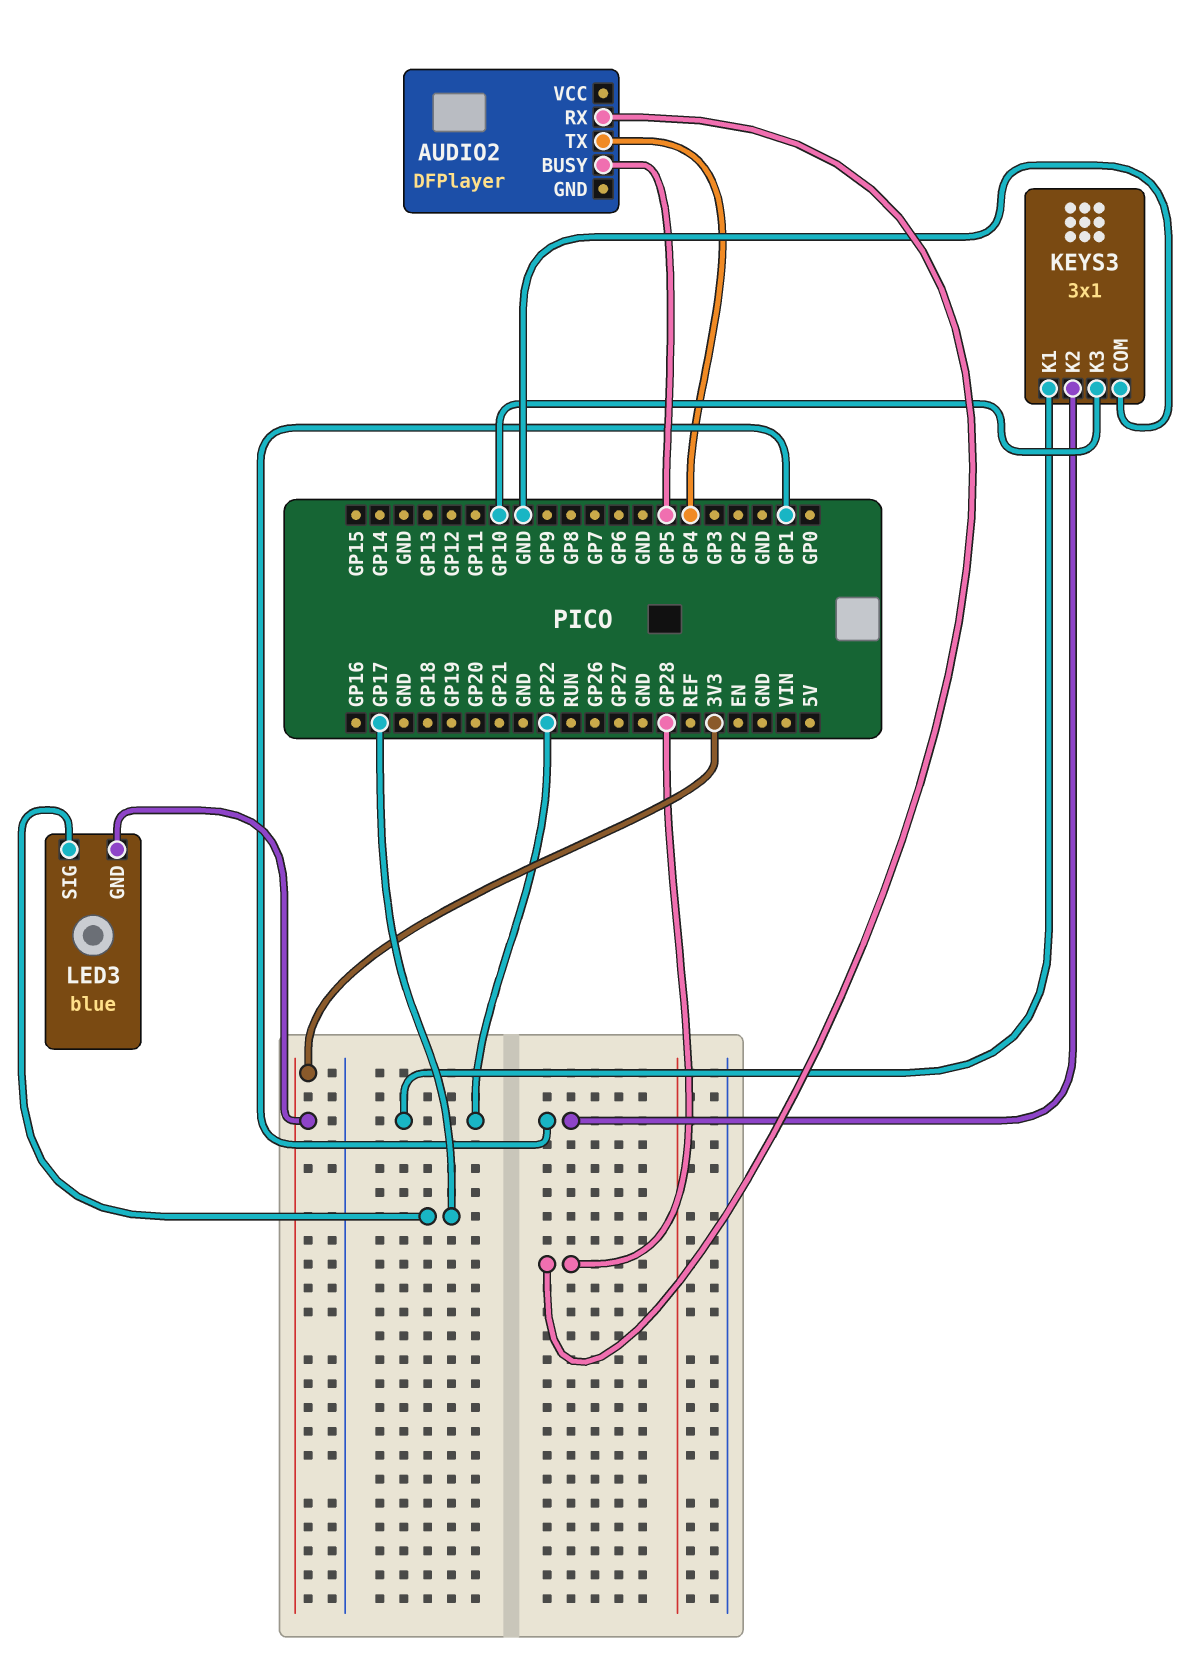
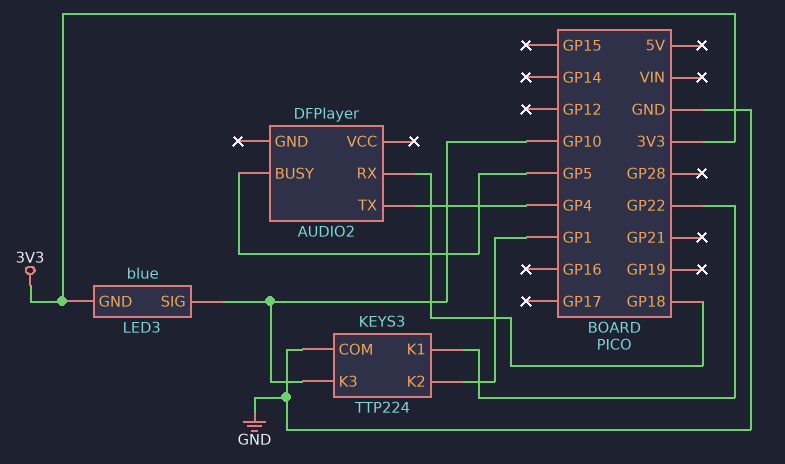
AUDIO2 pin RX: GP28 -> GP18
KEYS3: 3x1 -> TTP224
LED3 pin SIG: GP17 -> GP10

